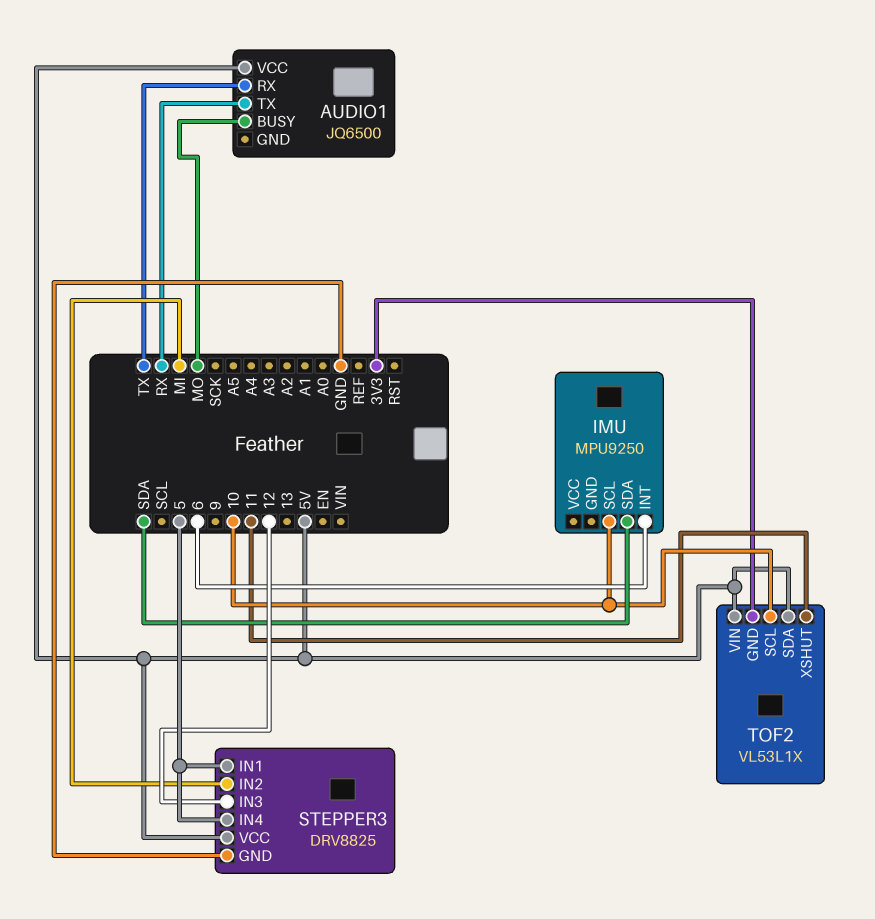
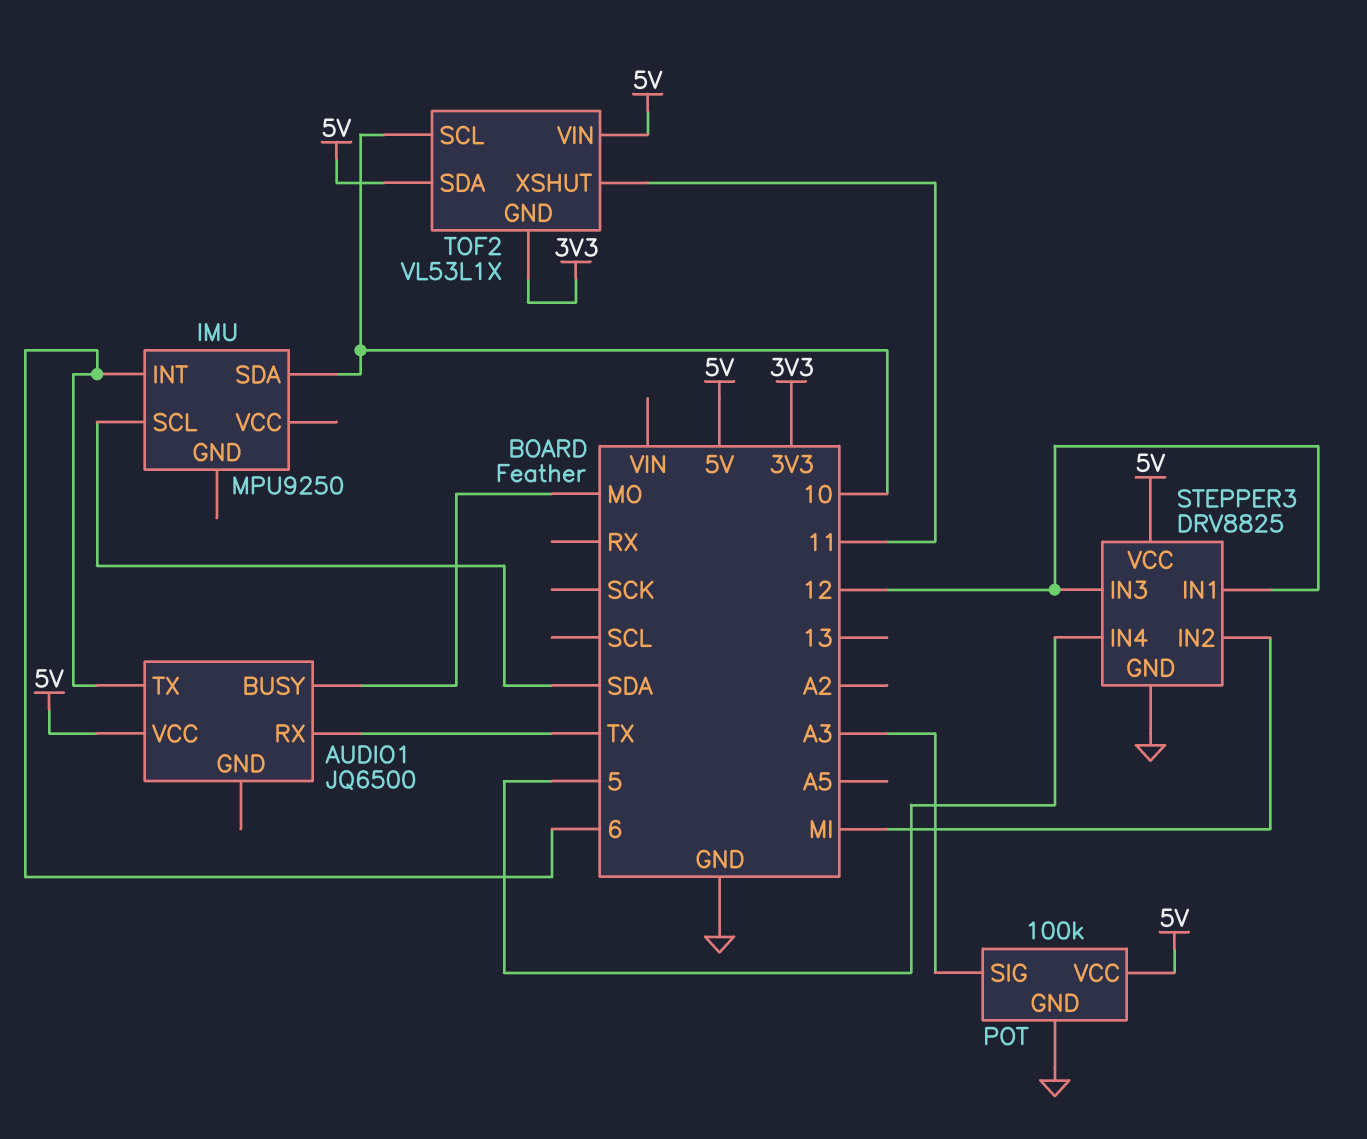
AUDIO1 pin TX: RX -> 6
IMU pin SCL: 10 -> SDA
IMU pin SDA: SDA -> 10
POT: none -> 100k
POT pin GND: none -> GND
POT pin SIG: none -> A3
POT pin VCC: none -> 5V
STEPPER3 pin IN1: 5 -> 12

